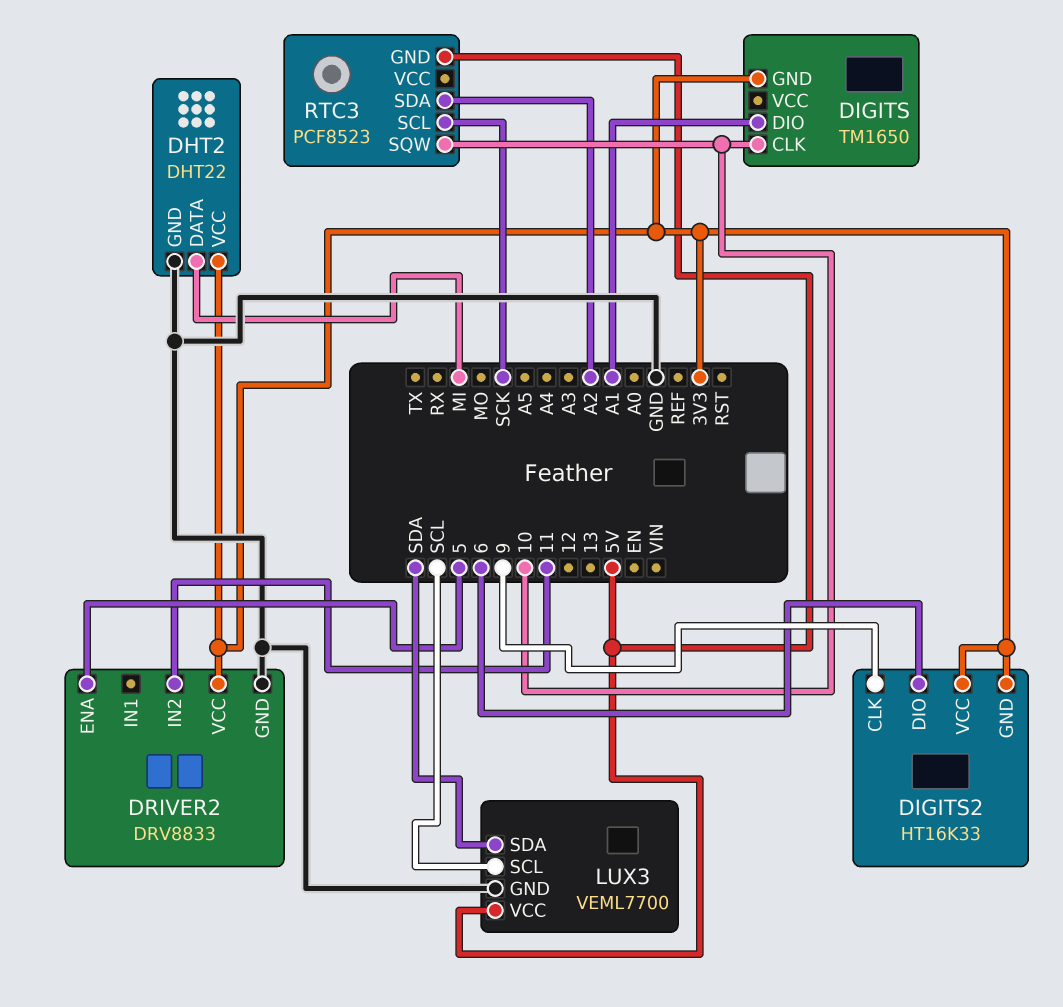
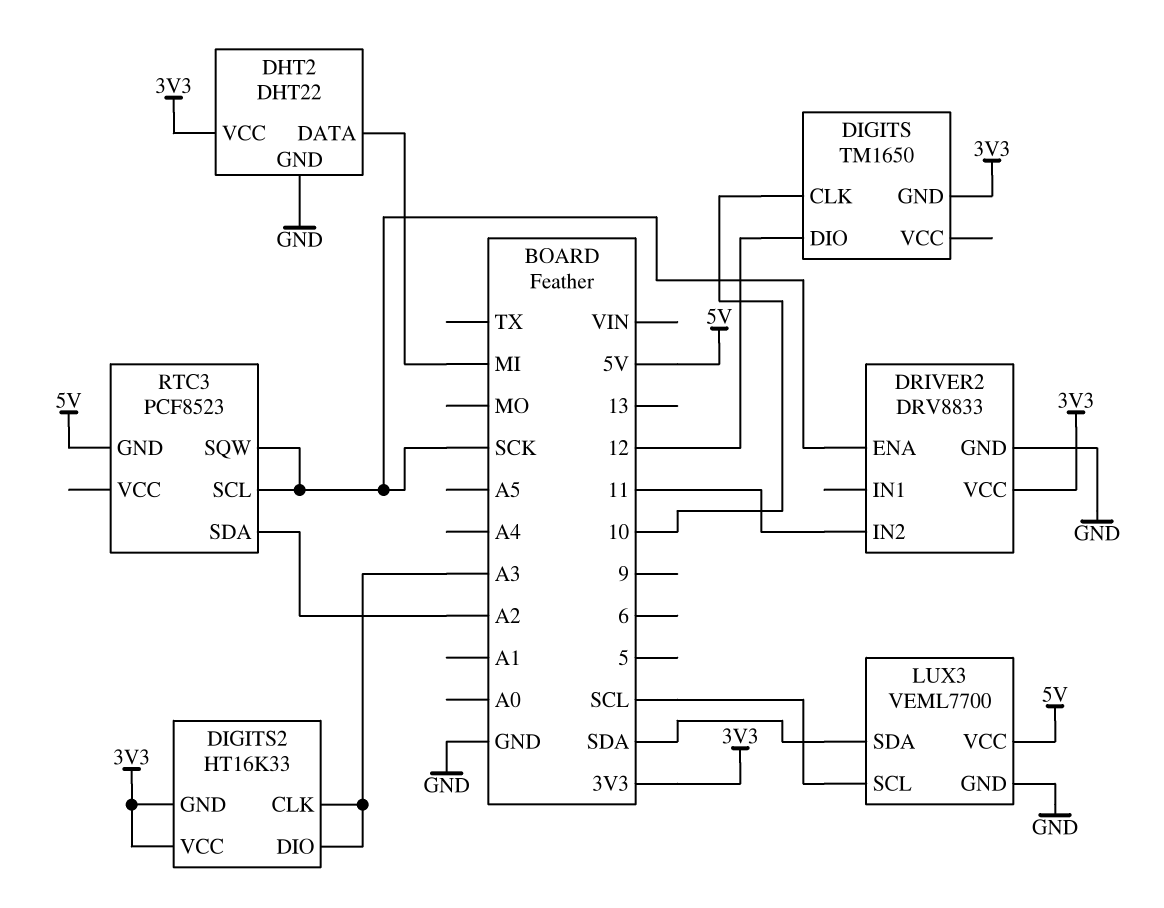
DIGITS pin DIO: A1 -> 12
DIGITS2 pin CLK: 9 -> A3
DIGITS2 pin DIO: 6 -> A3
DRIVER2 pin ENA: 5 -> SCK
RTC3 pin SQW: 10 -> SCK

